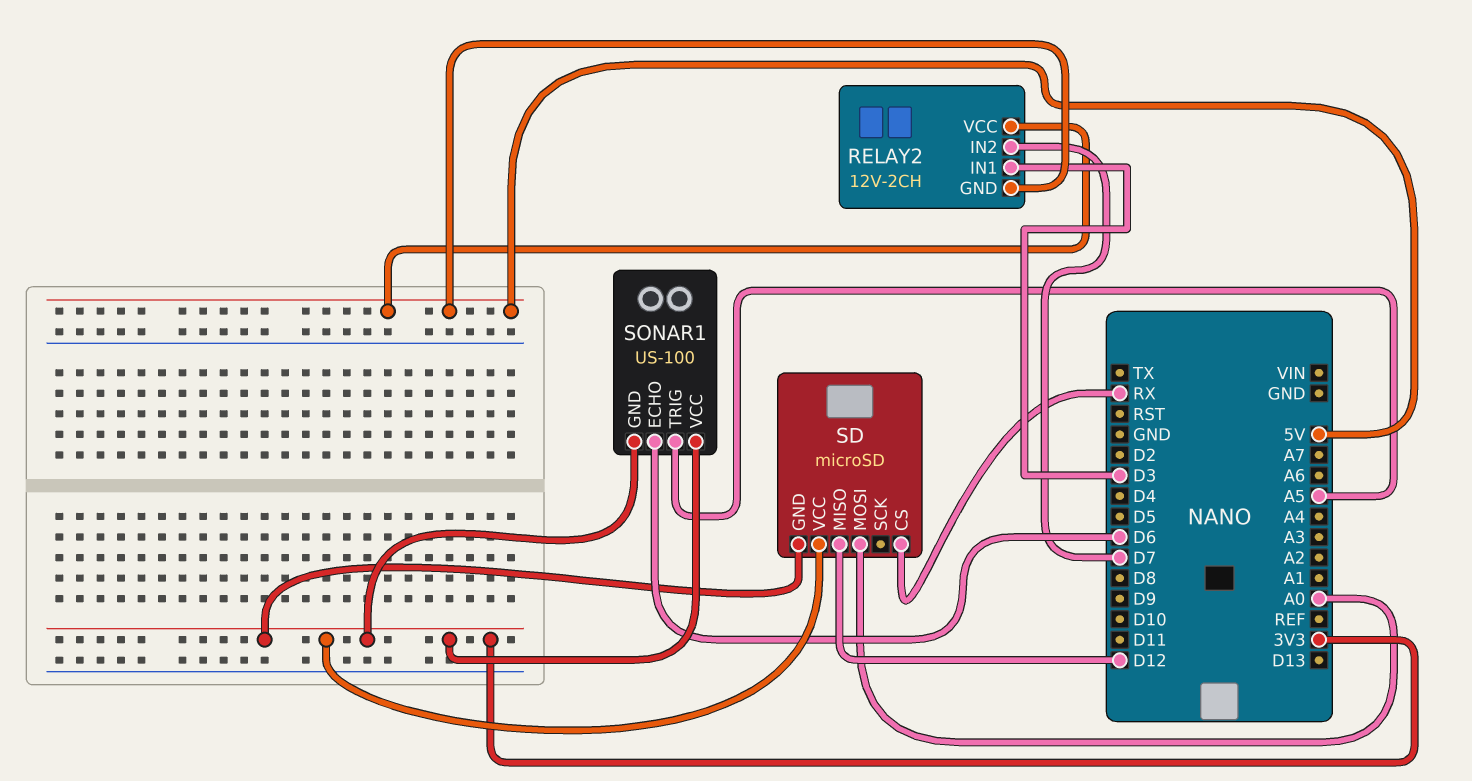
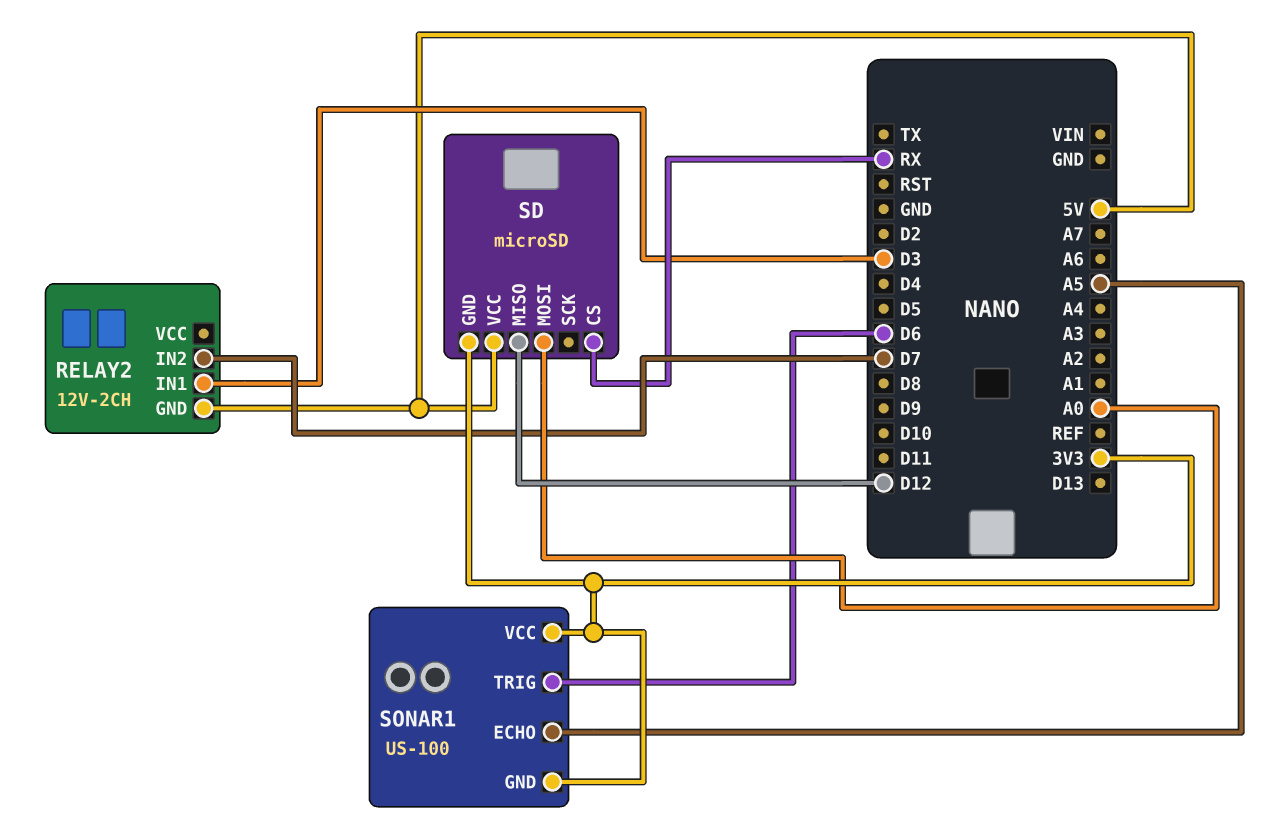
RELAY2 pin VCC: 5V -> none
SD pin VCC: 3V3 -> 5V
SONAR1 pin ECHO: D6 -> A5
SONAR1 pin TRIG: A5 -> D6

